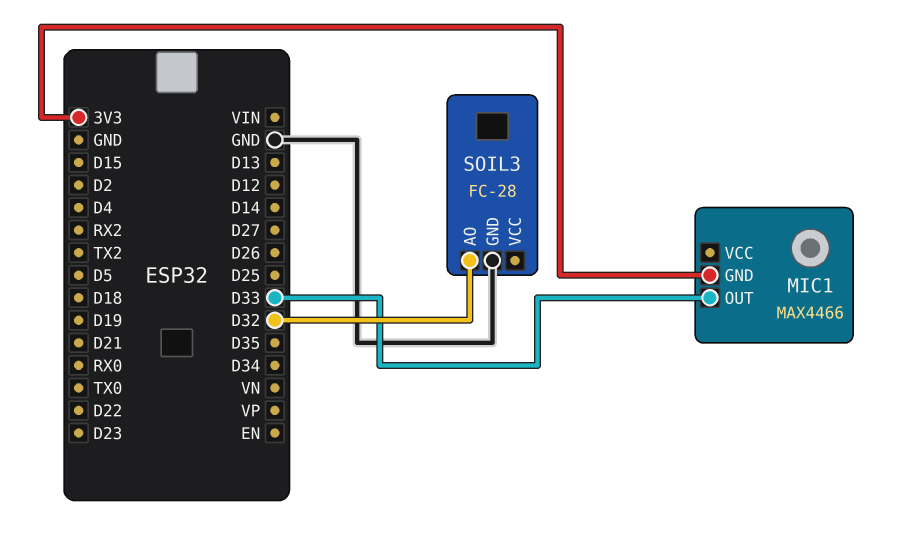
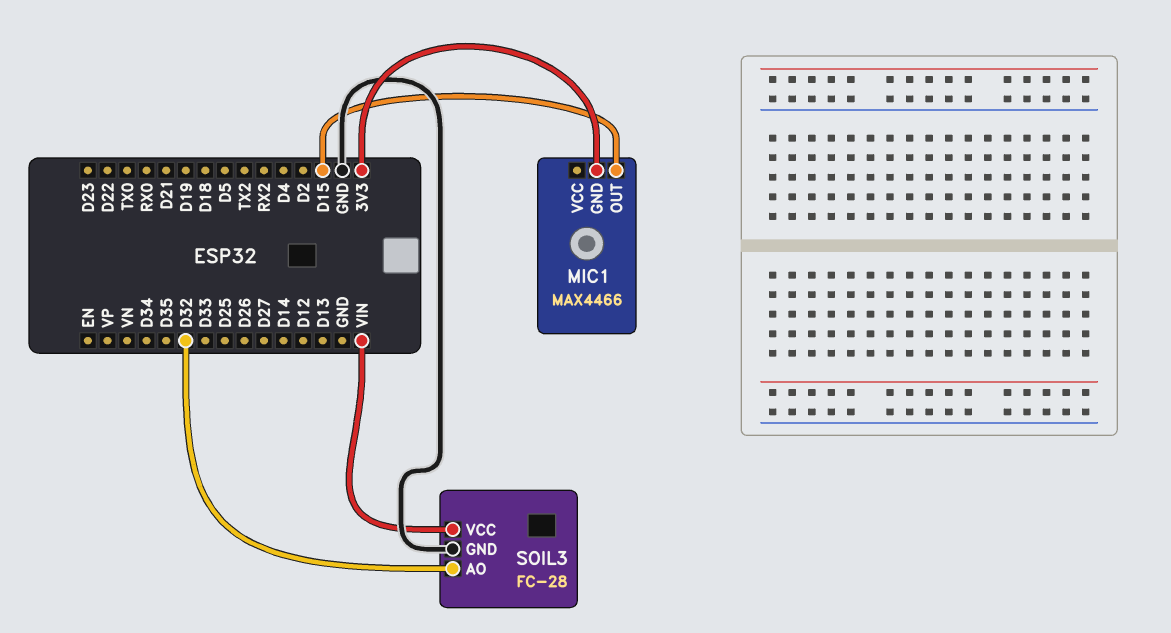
MIC1 pin OUT: D33 -> D15
SOIL3 pin VCC: none -> VIN

